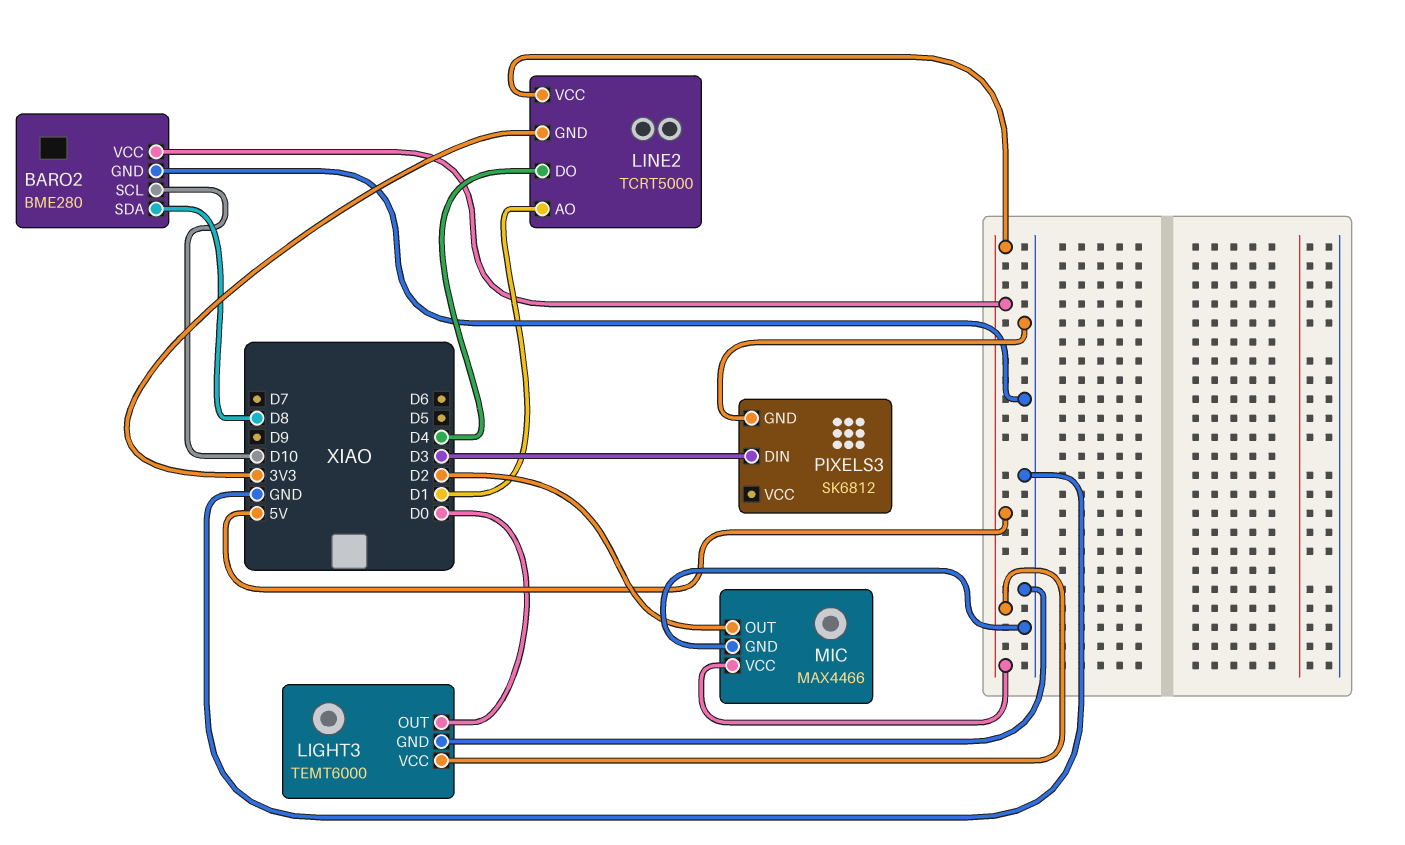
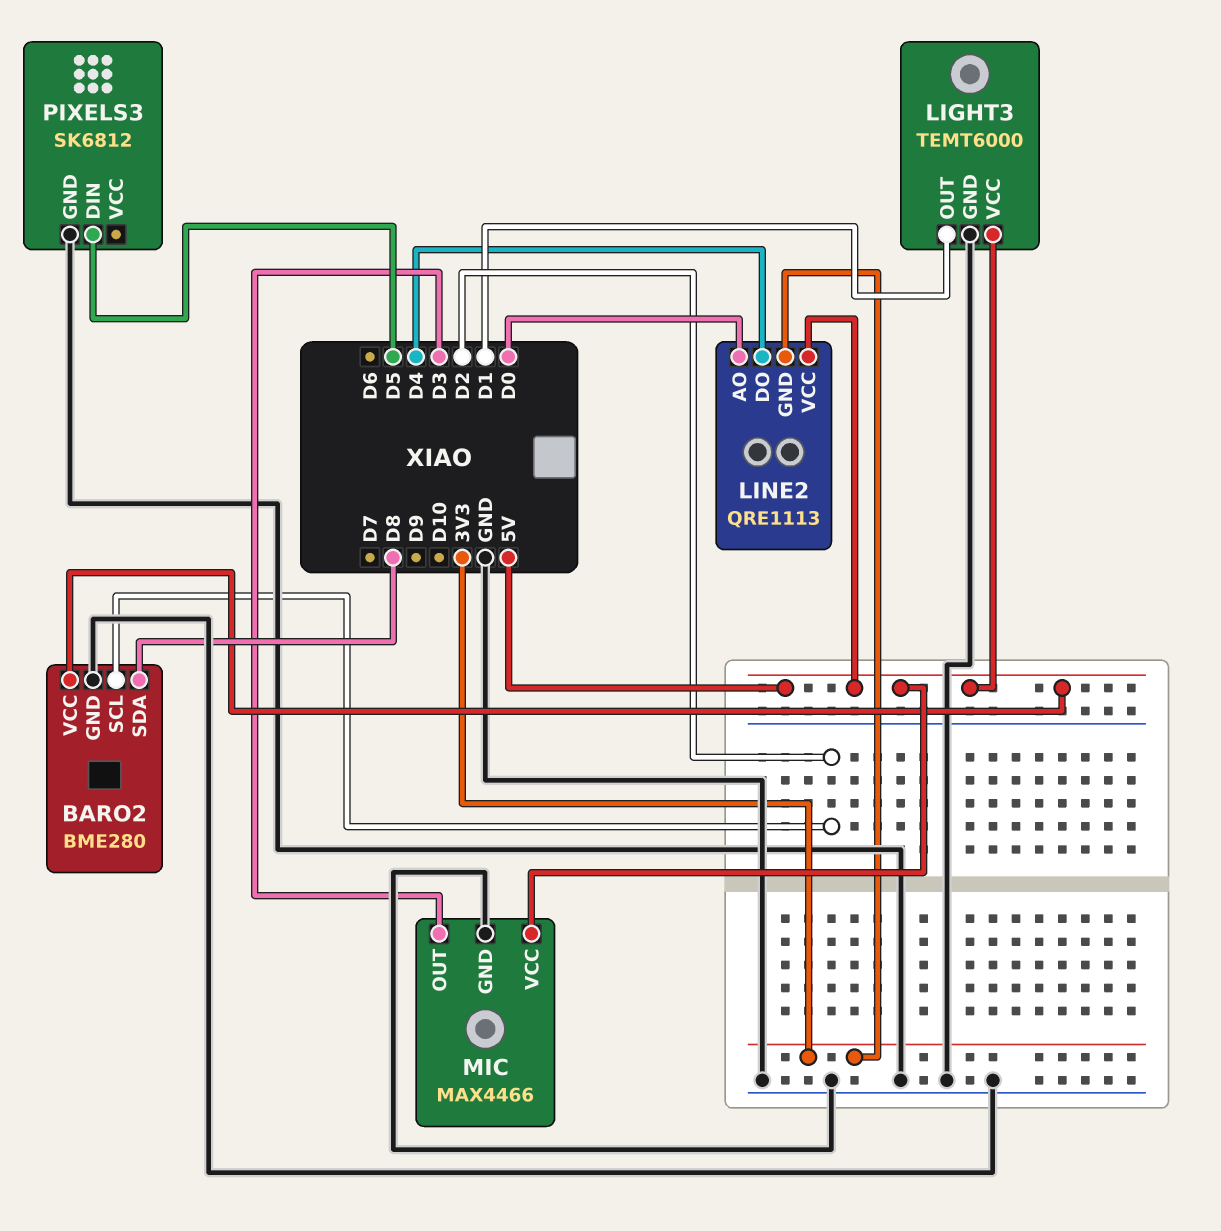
BARO2 pin SCL: D10 -> D2
LIGHT3 pin OUT: D0 -> D1
LINE2: TCRT5000 -> QRE1113
LINE2 pin AO: D1 -> D0
MIC pin OUT: D2 -> D3
PIXELS3 pin DIN: D3 -> D5

